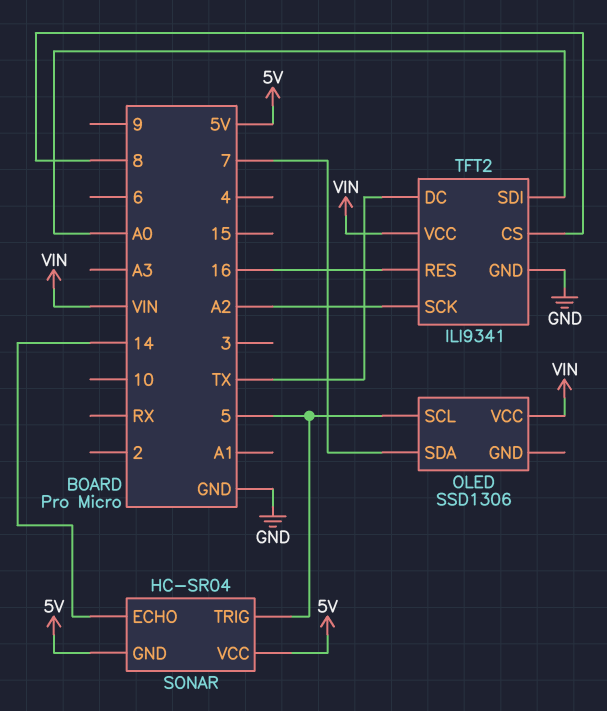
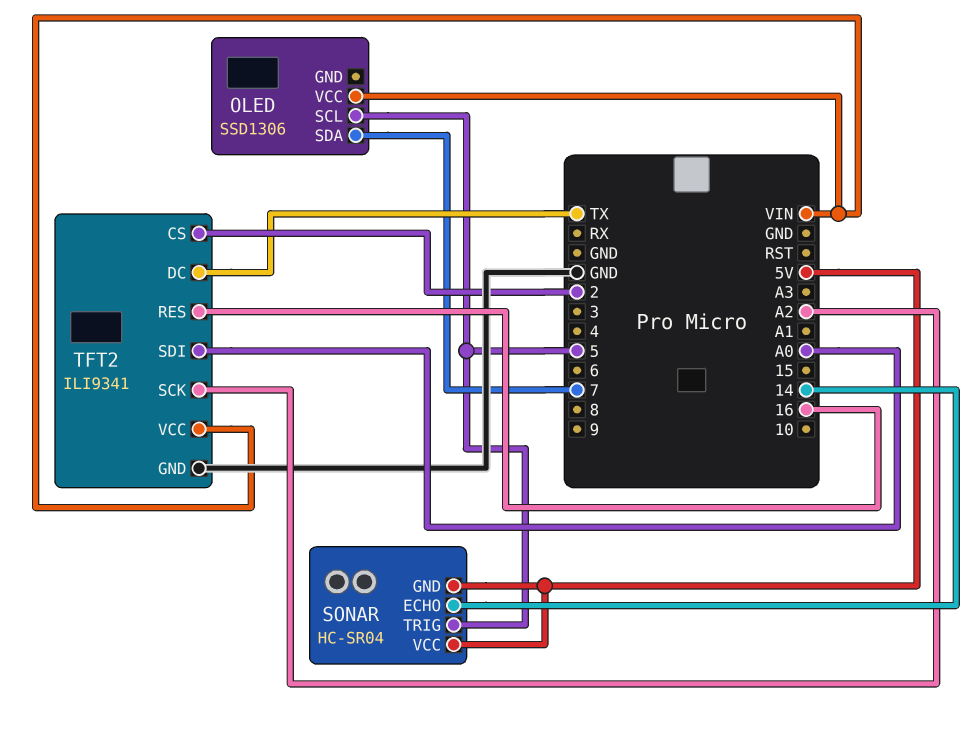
TFT2 pin CS: 8 -> 2

